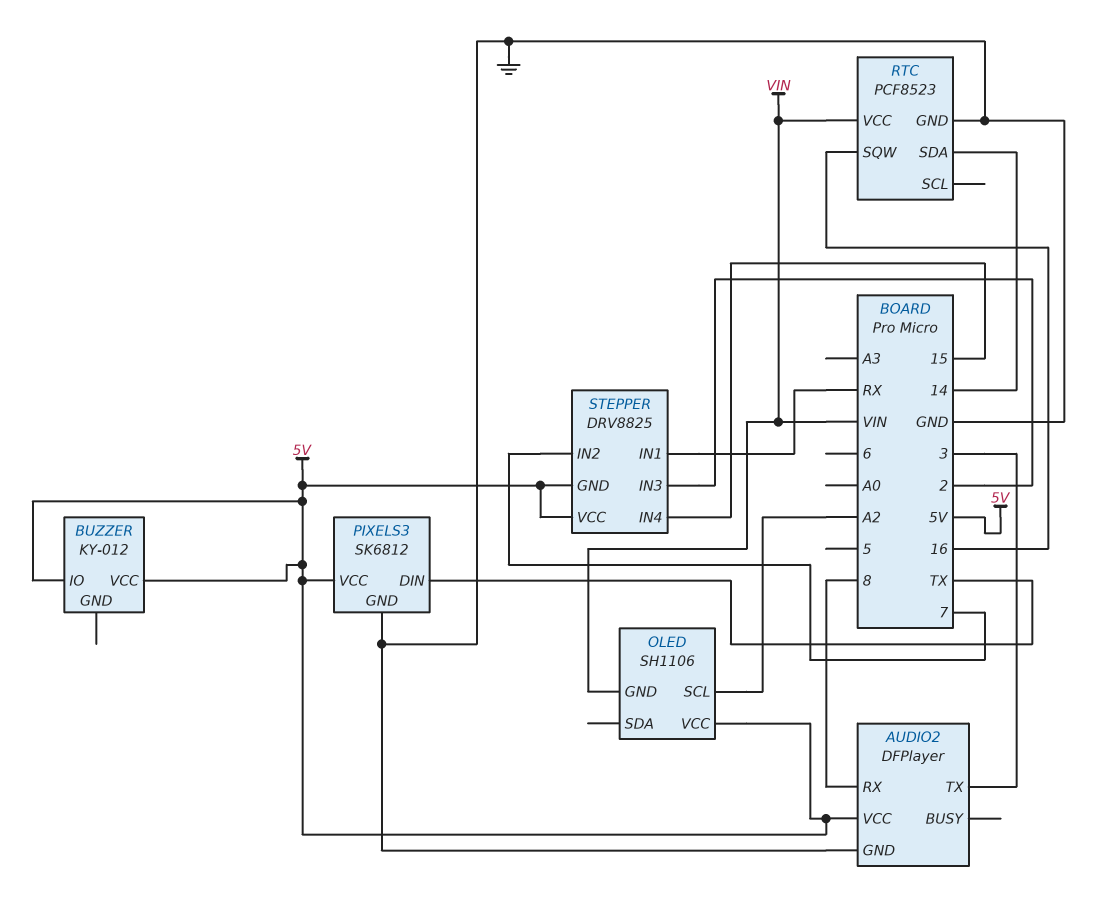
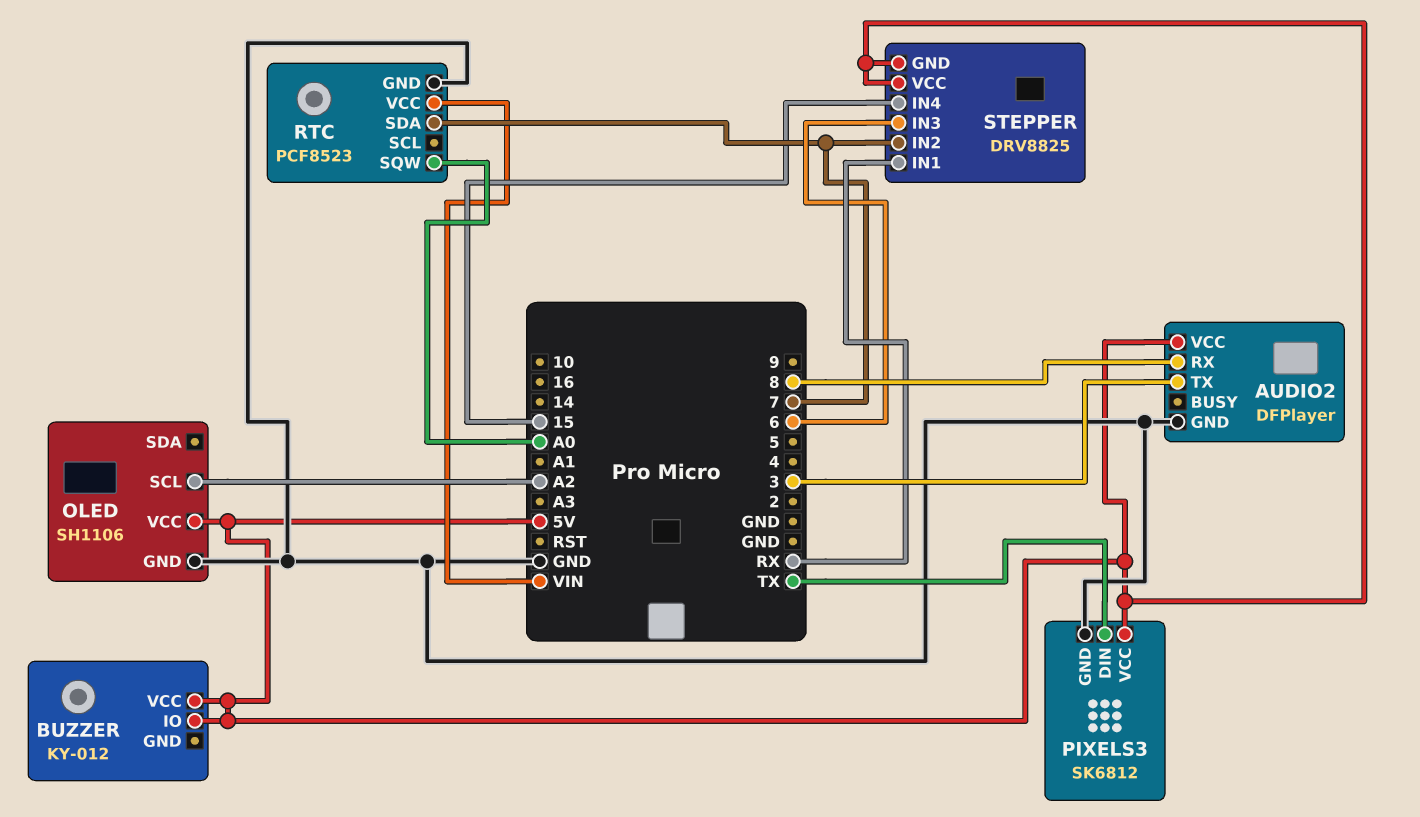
OLED pin GND: VIN -> GND
RTC pin SDA: 14 -> 7
RTC pin SQW: 16 -> A0
STEPPER pin IN3: 2 -> 6

